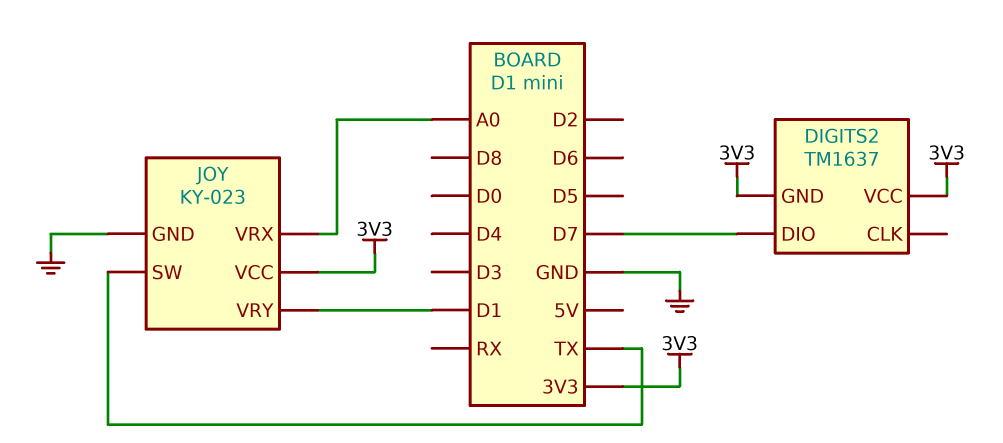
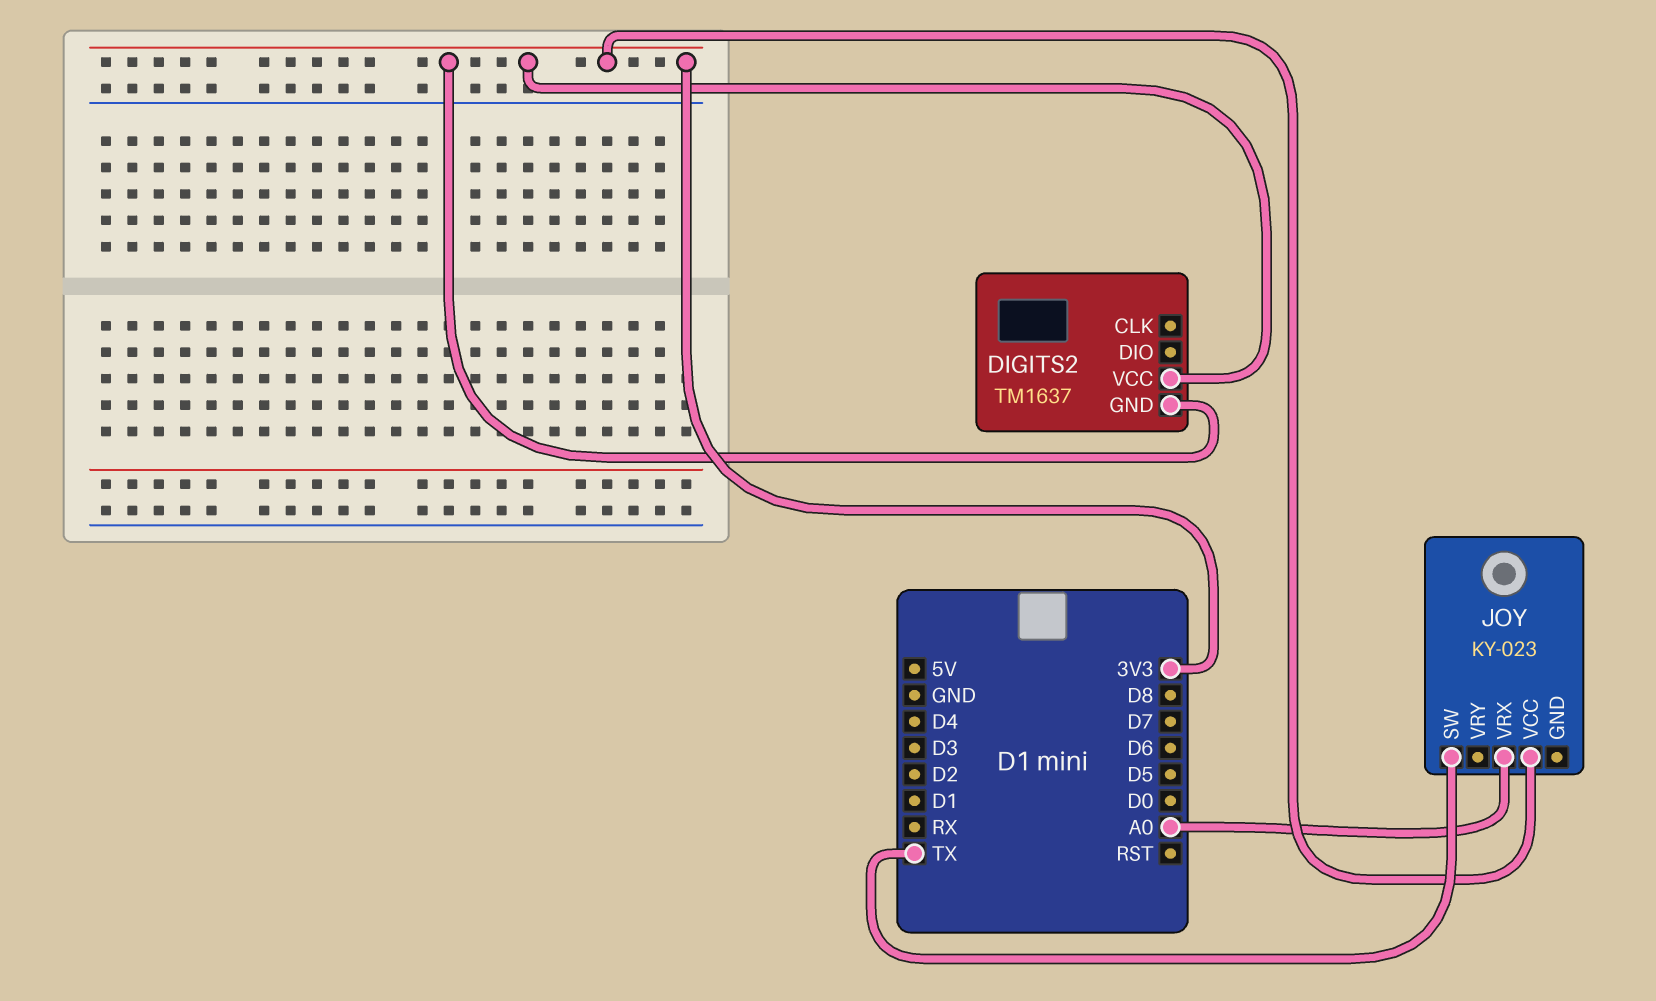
DIGITS2 pin DIO: D7 -> none
JOY pin GND: GND -> none
JOY pin VRY: D1 -> none

